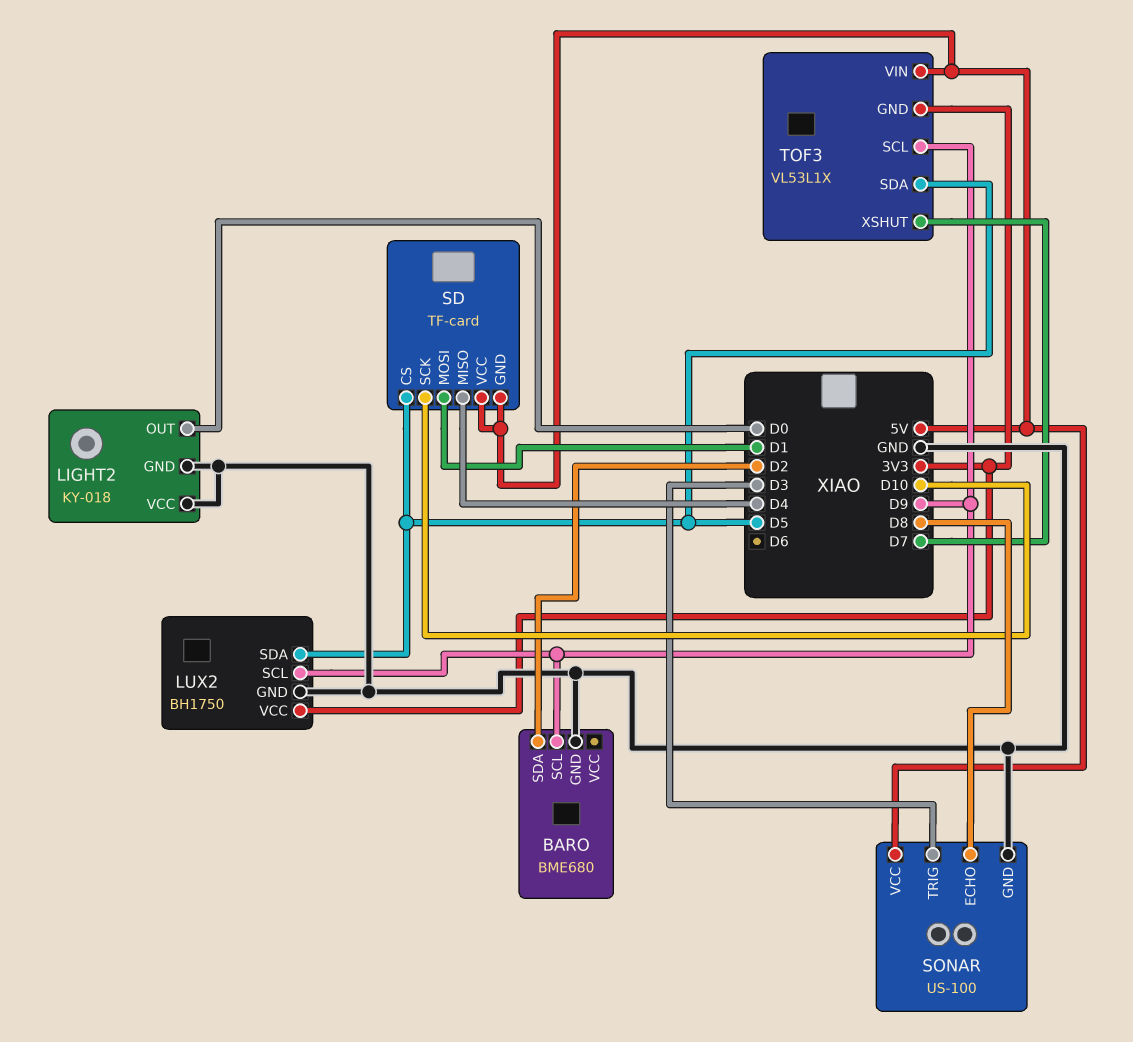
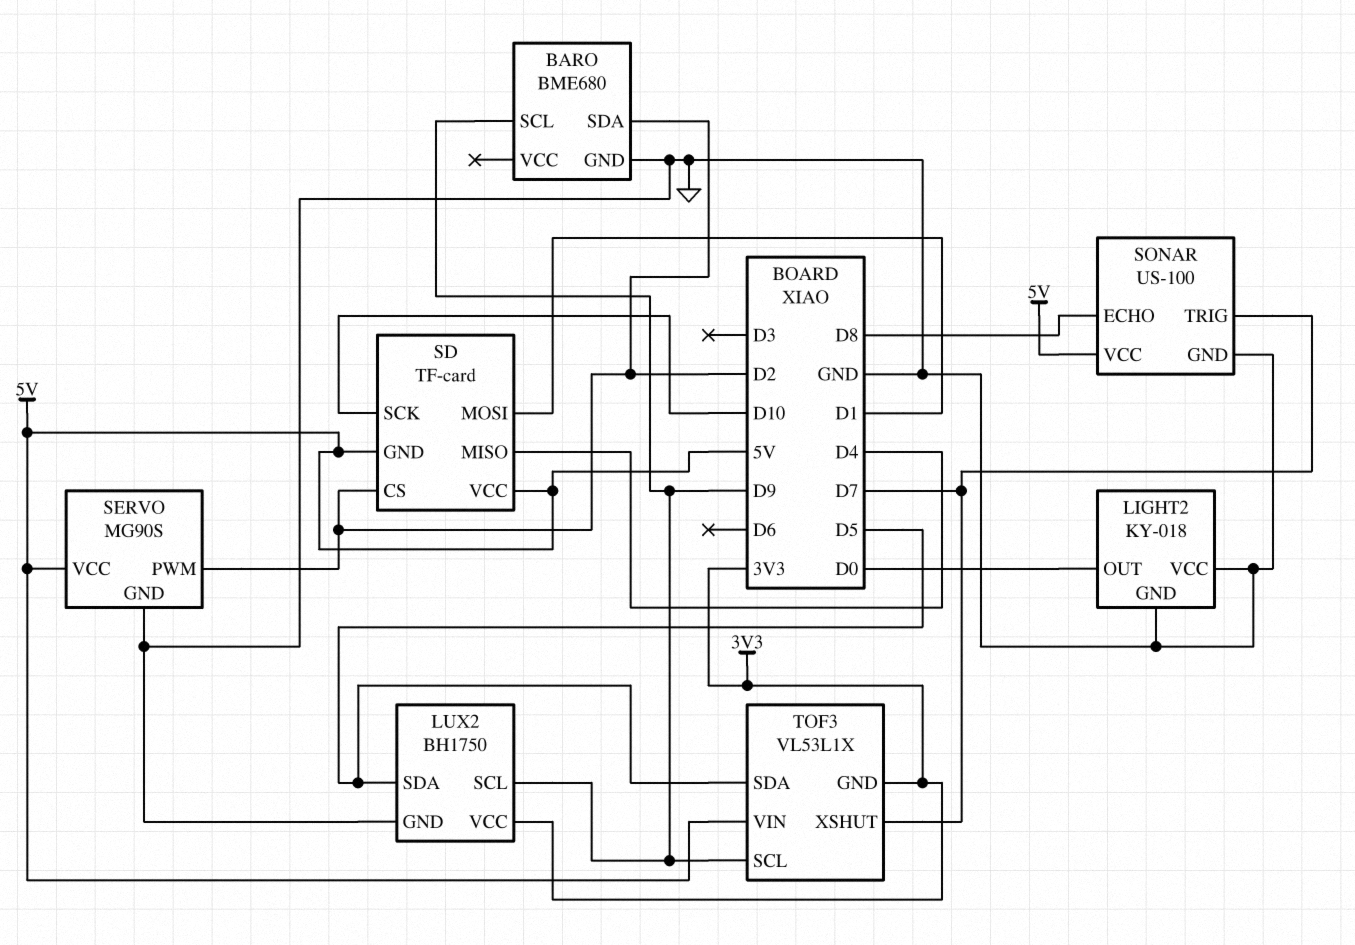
SD pin CS: D5 -> D2
SERVO: none -> MG90S
SERVO pin GND: none -> GND
SERVO pin PWM: none -> D2
SERVO pin VCC: none -> 5V
SONAR pin TRIG: D3 -> D7

